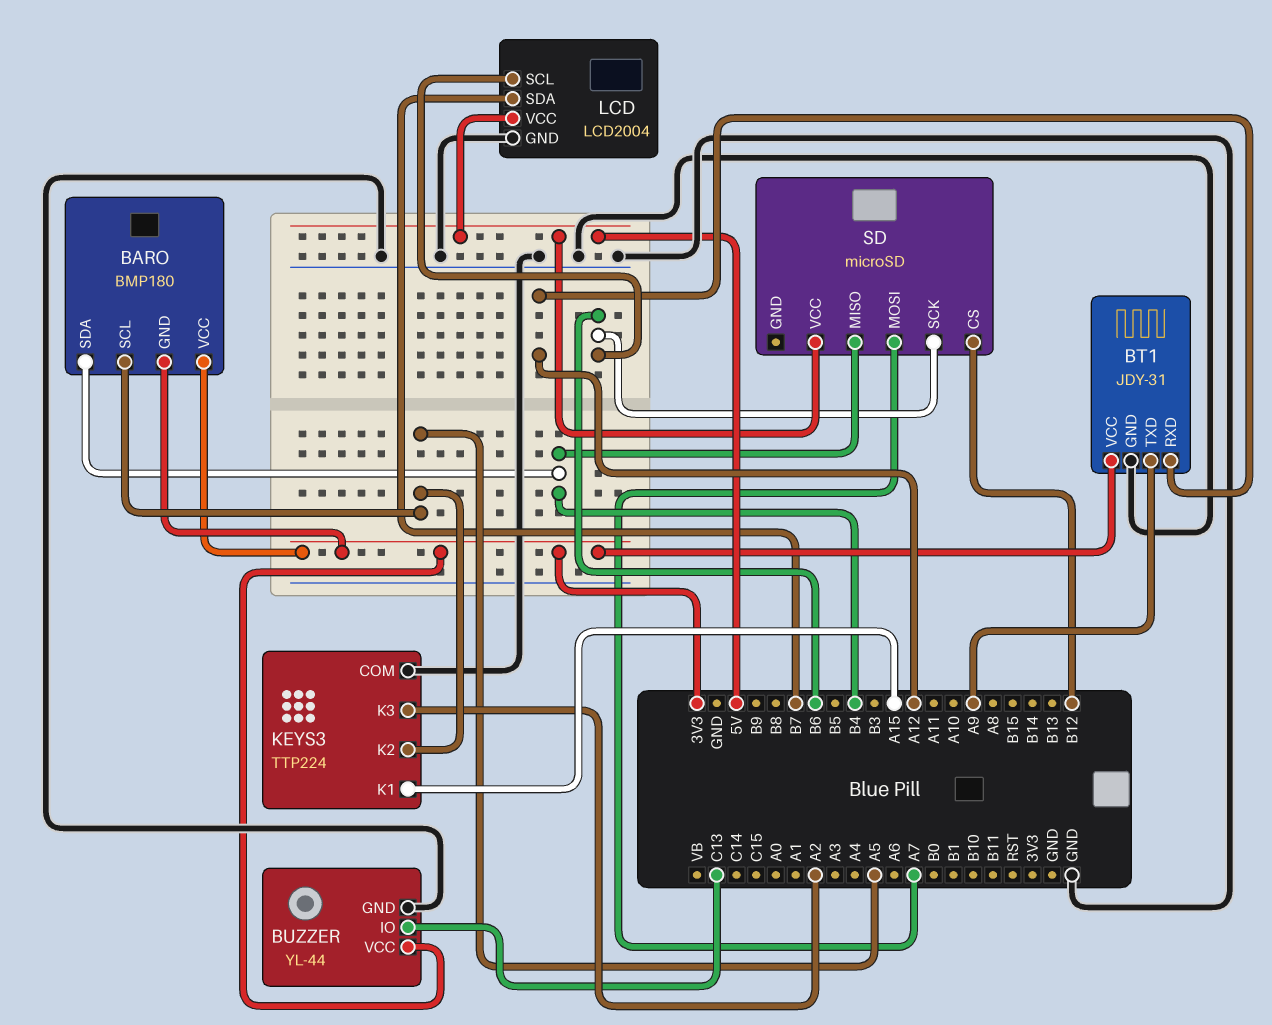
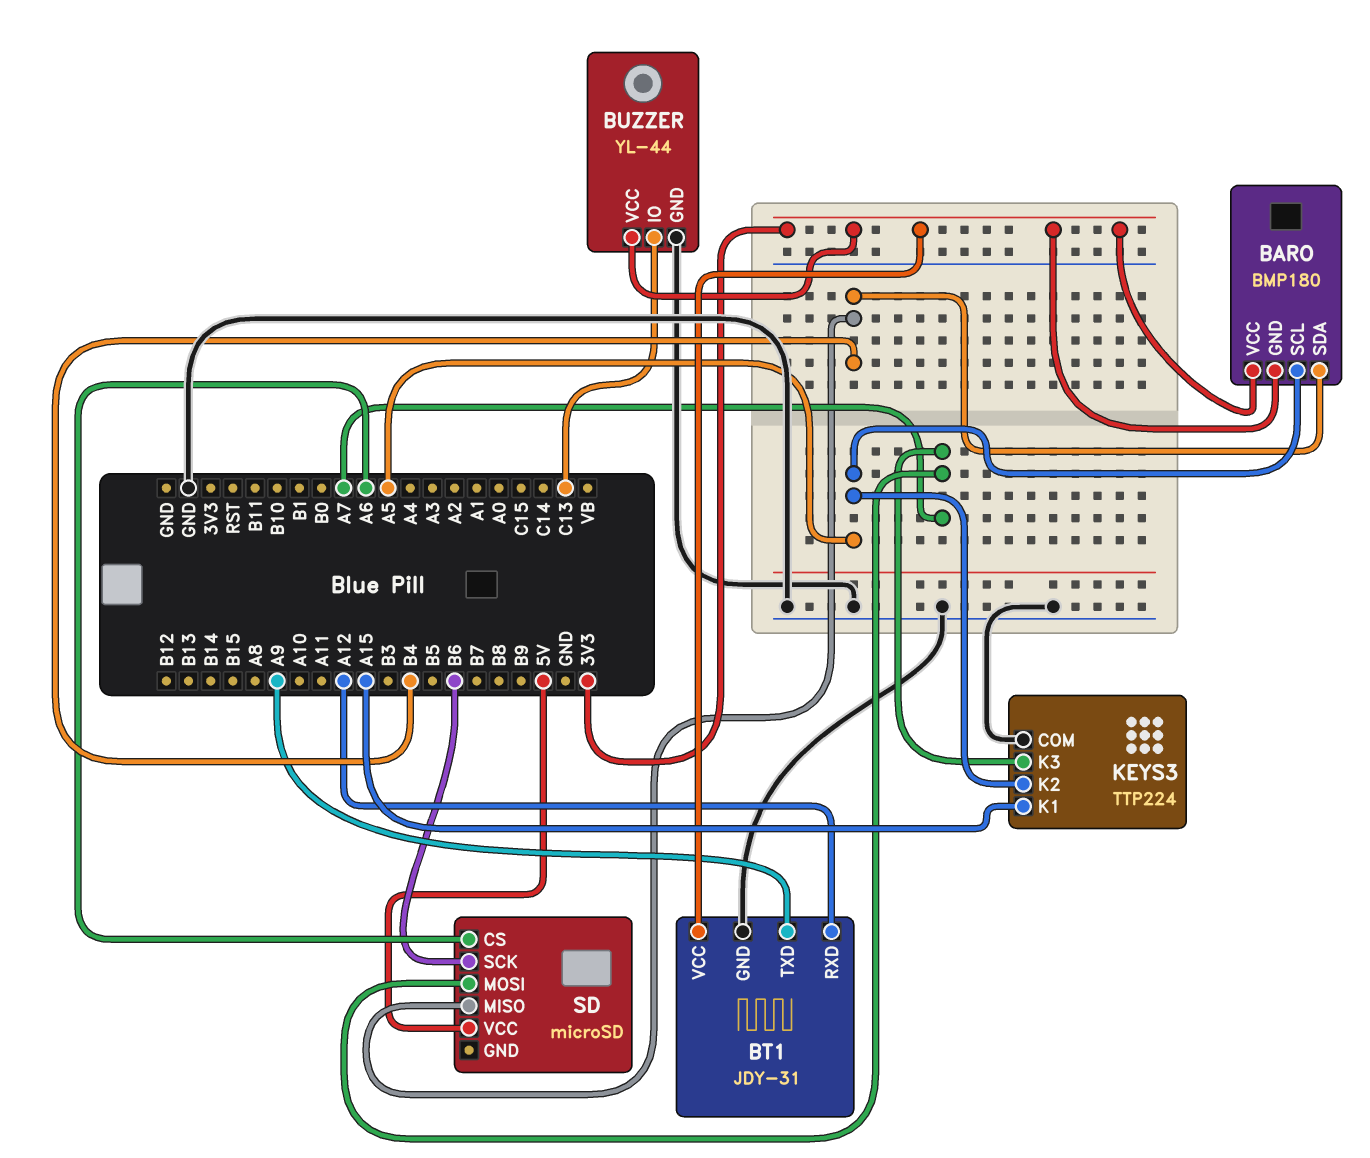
KEYS3 pin K3: A2 -> A7
LCD: LCD2004 -> none
LCD pin GND: GND -> none
LCD pin SCL: B6 -> none
LCD pin SDA: B7 -> none
LCD pin VCC: 5V -> none
SD pin CS: B12 -> A6

